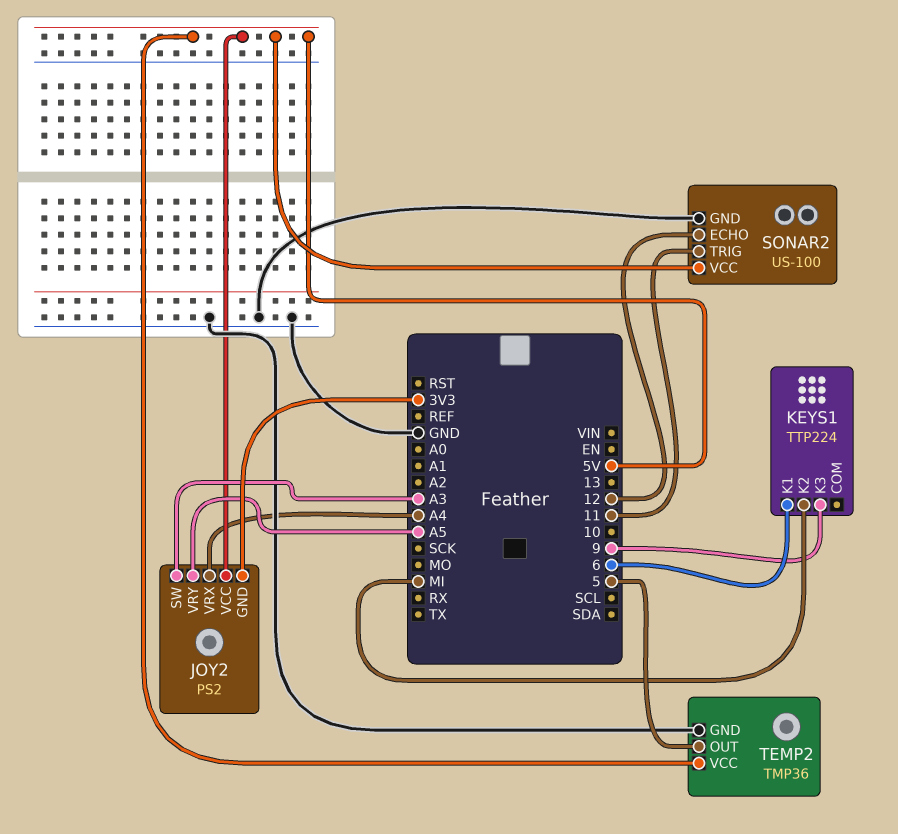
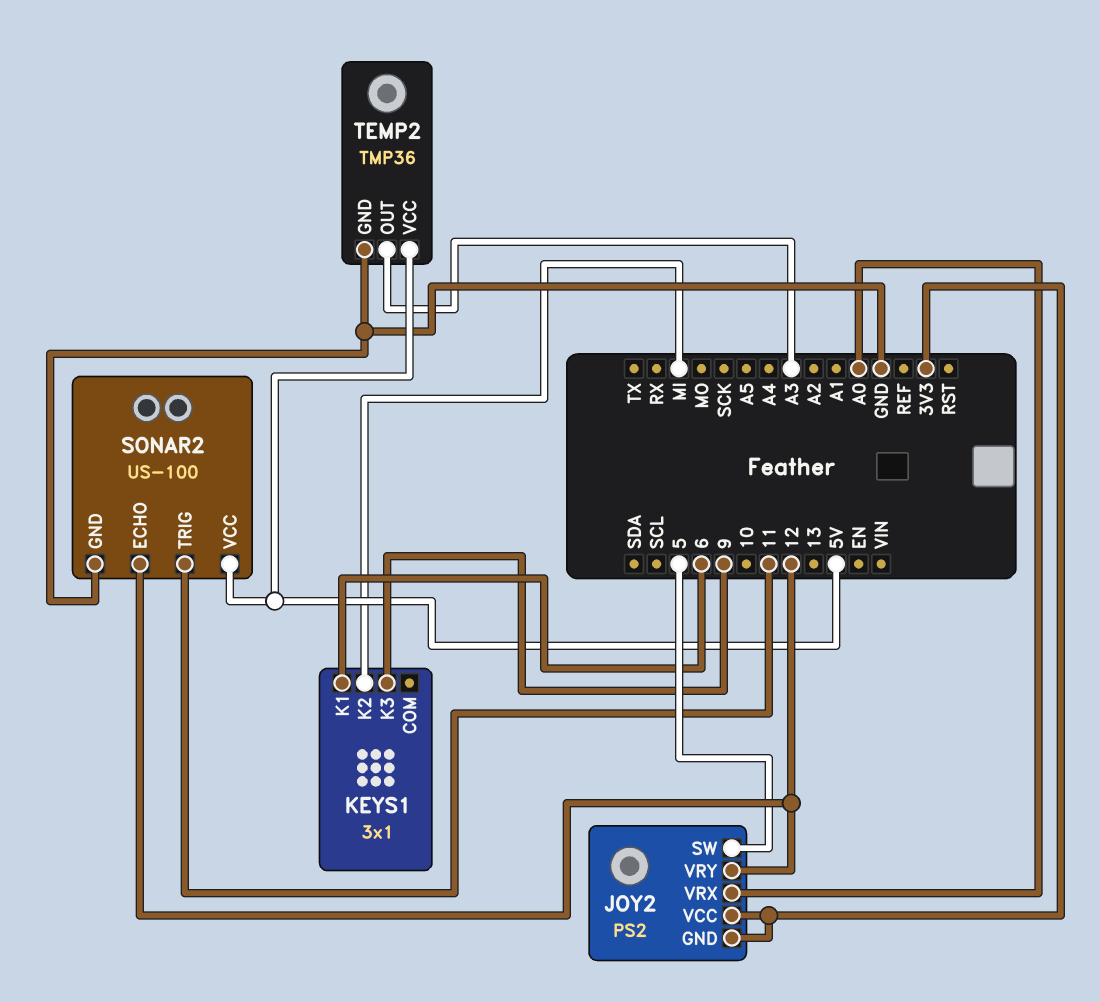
JOY2 pin SW: A3 -> 5
JOY2 pin VCC: 5V -> 3V3
JOY2 pin VRX: A4 -> A0
JOY2 pin VRY: A5 -> 12
KEYS1: TTP224 -> 3x1
TEMP2 pin OUT: 5 -> A3

